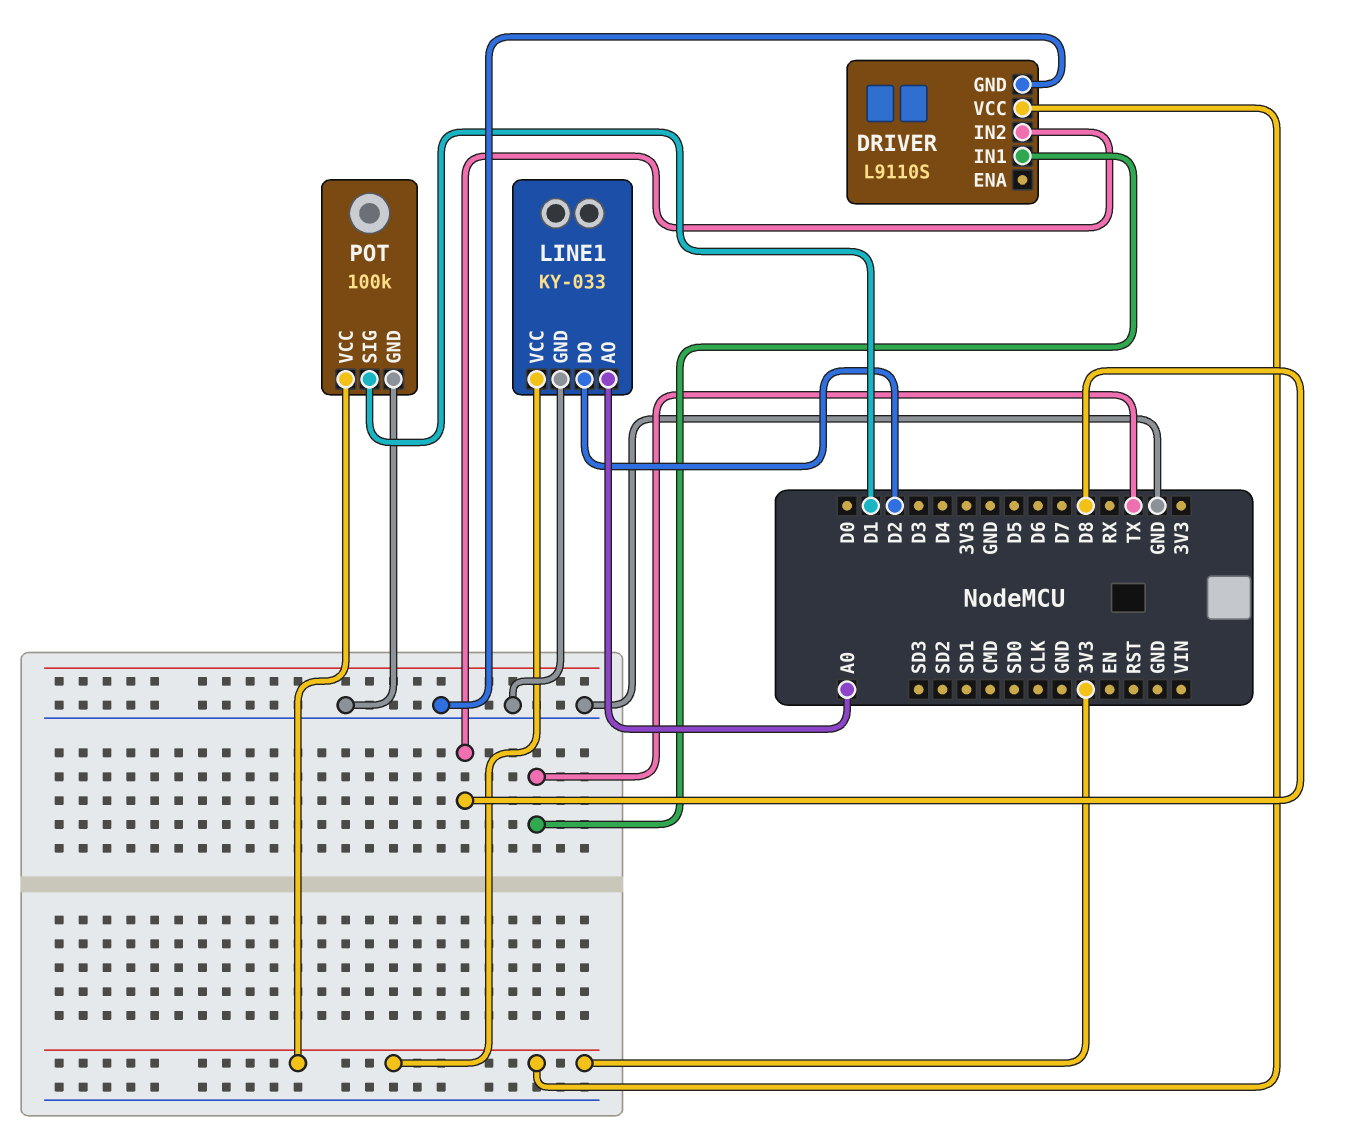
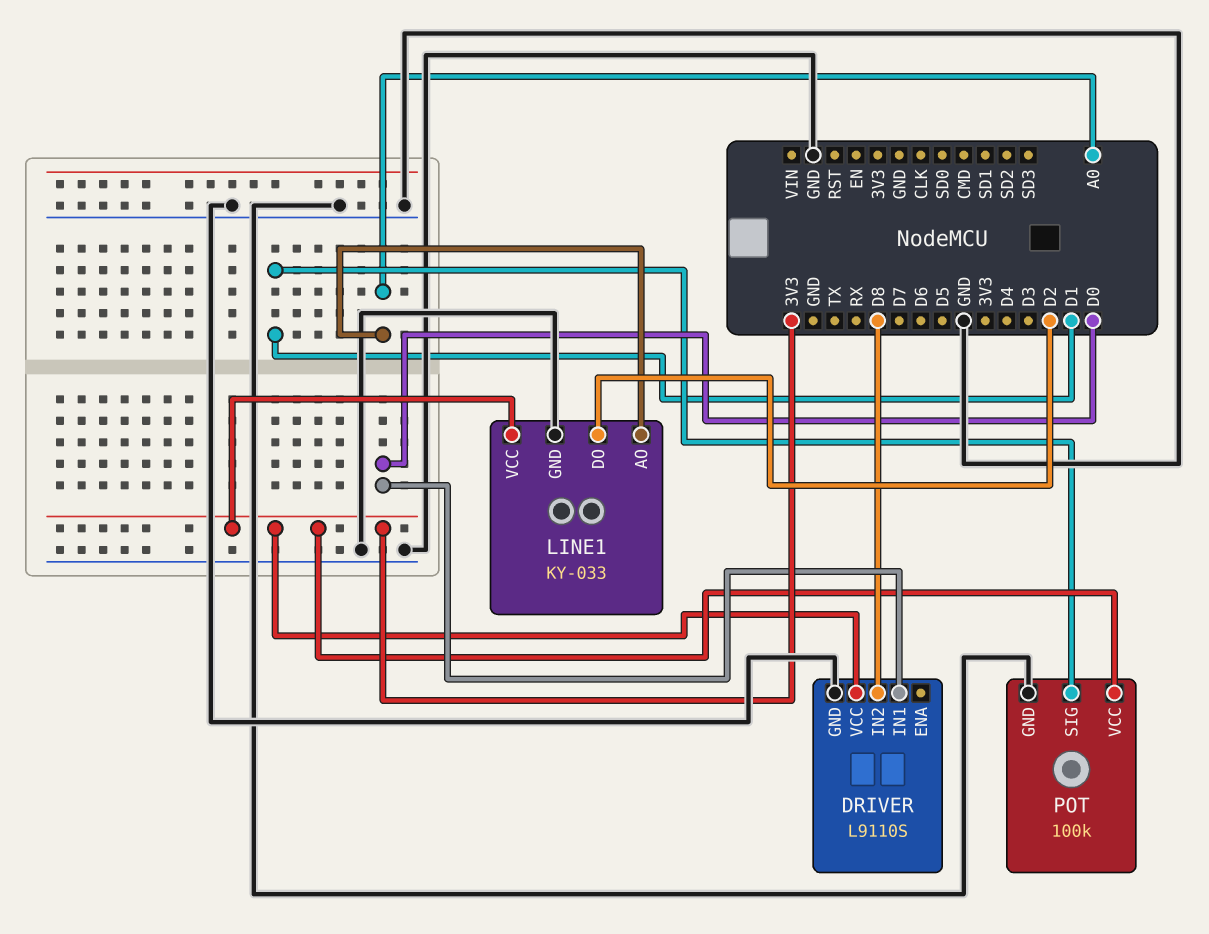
DRIVER pin IN1: TX -> D0

